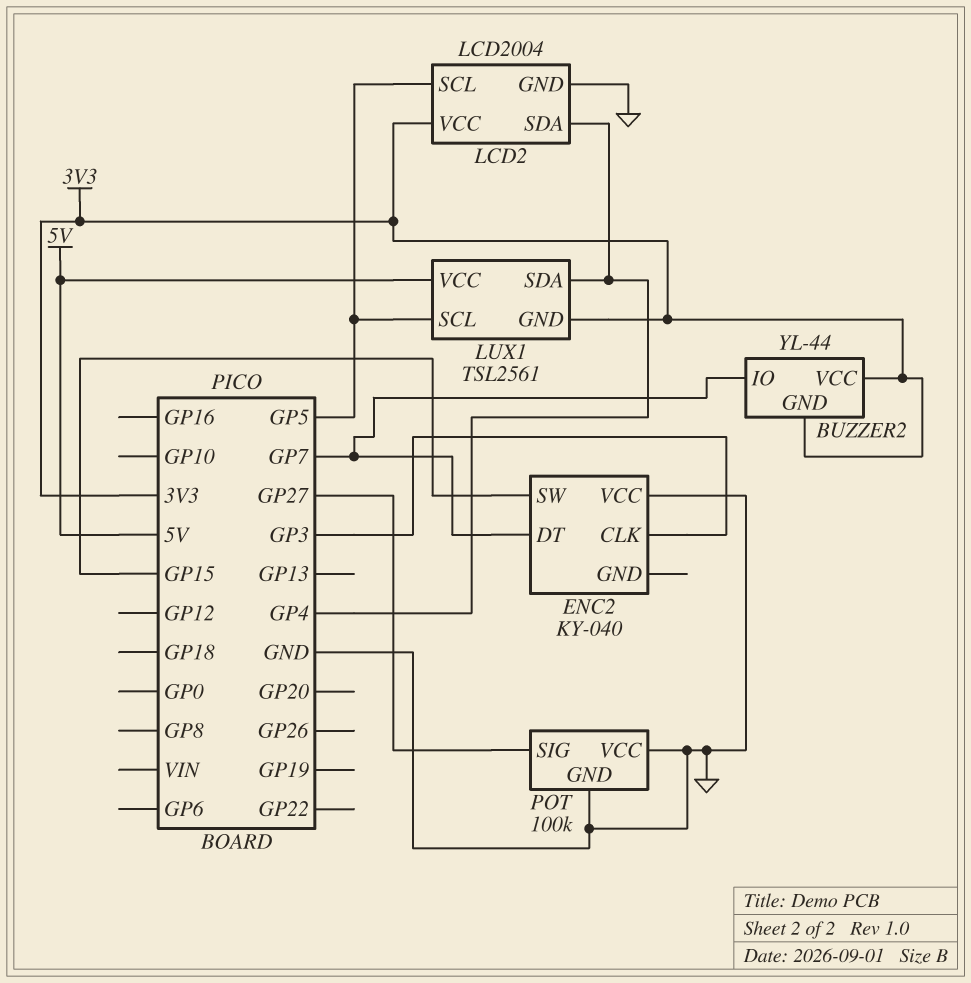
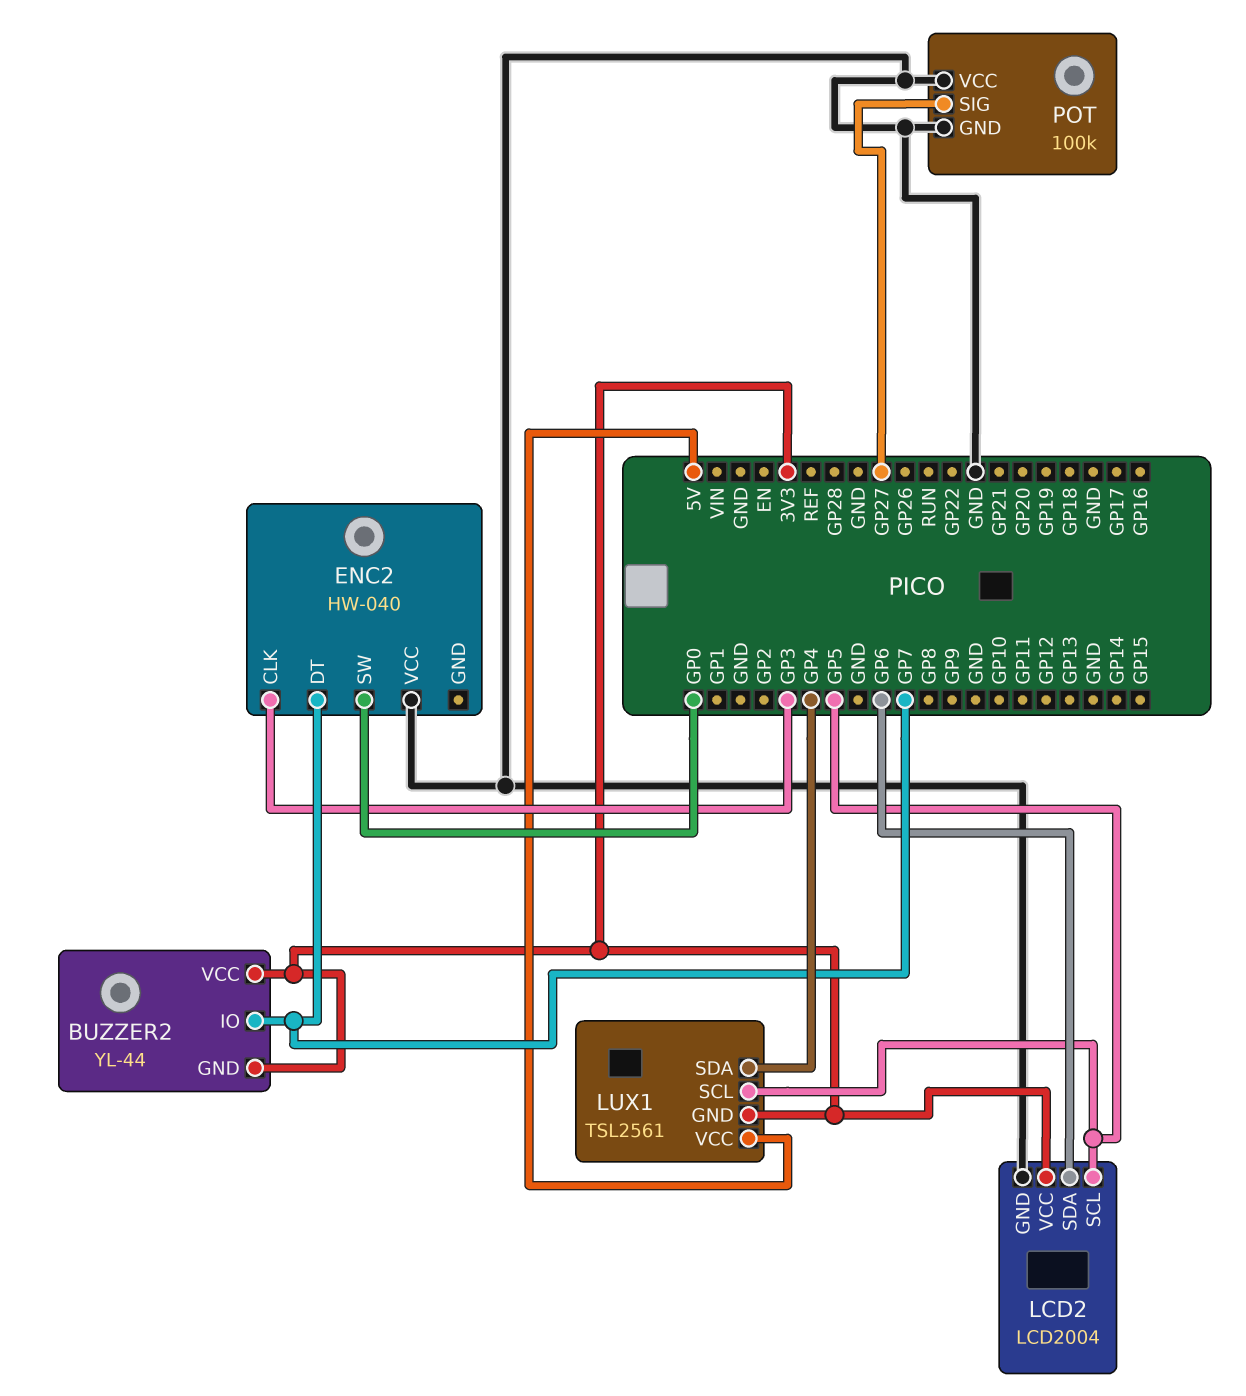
ENC2: KY-040 -> HW-040
ENC2 pin SW: GP15 -> GP0
LCD2 pin SDA: GP4 -> GP6

